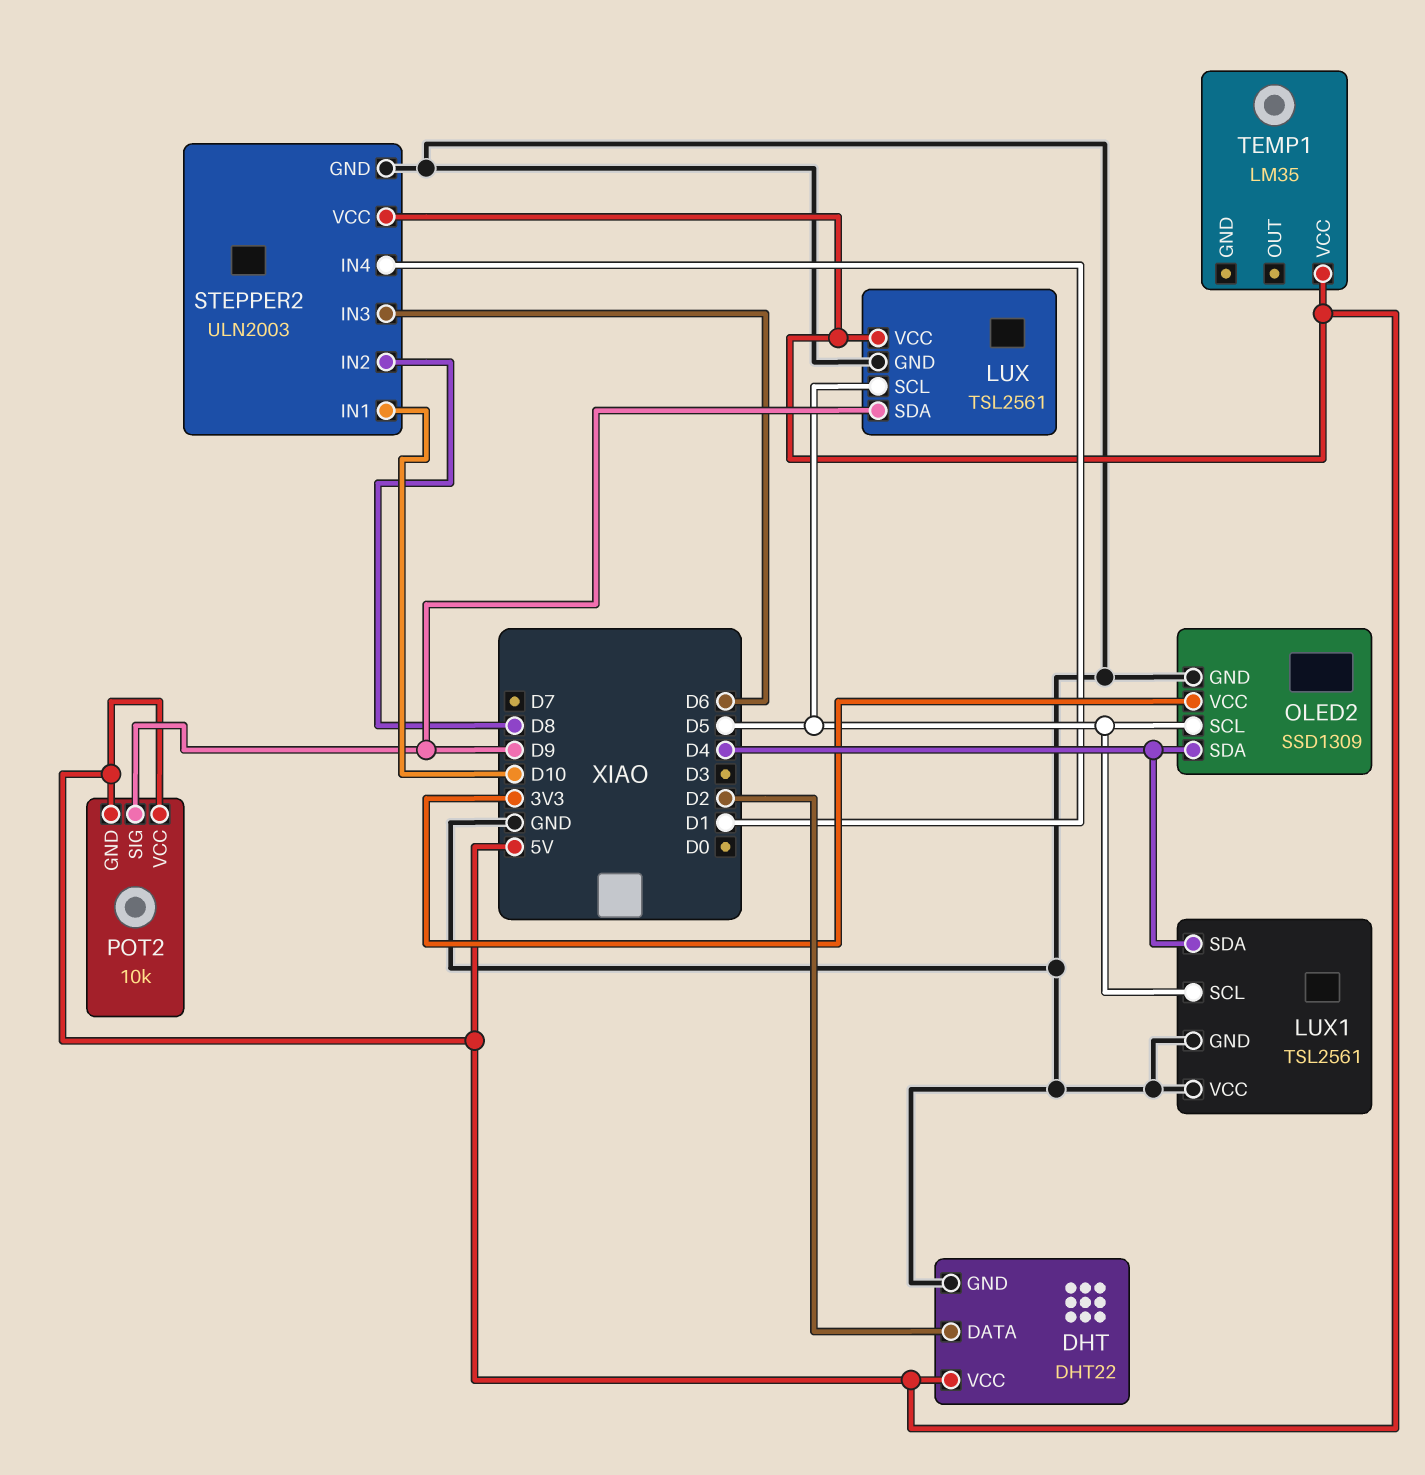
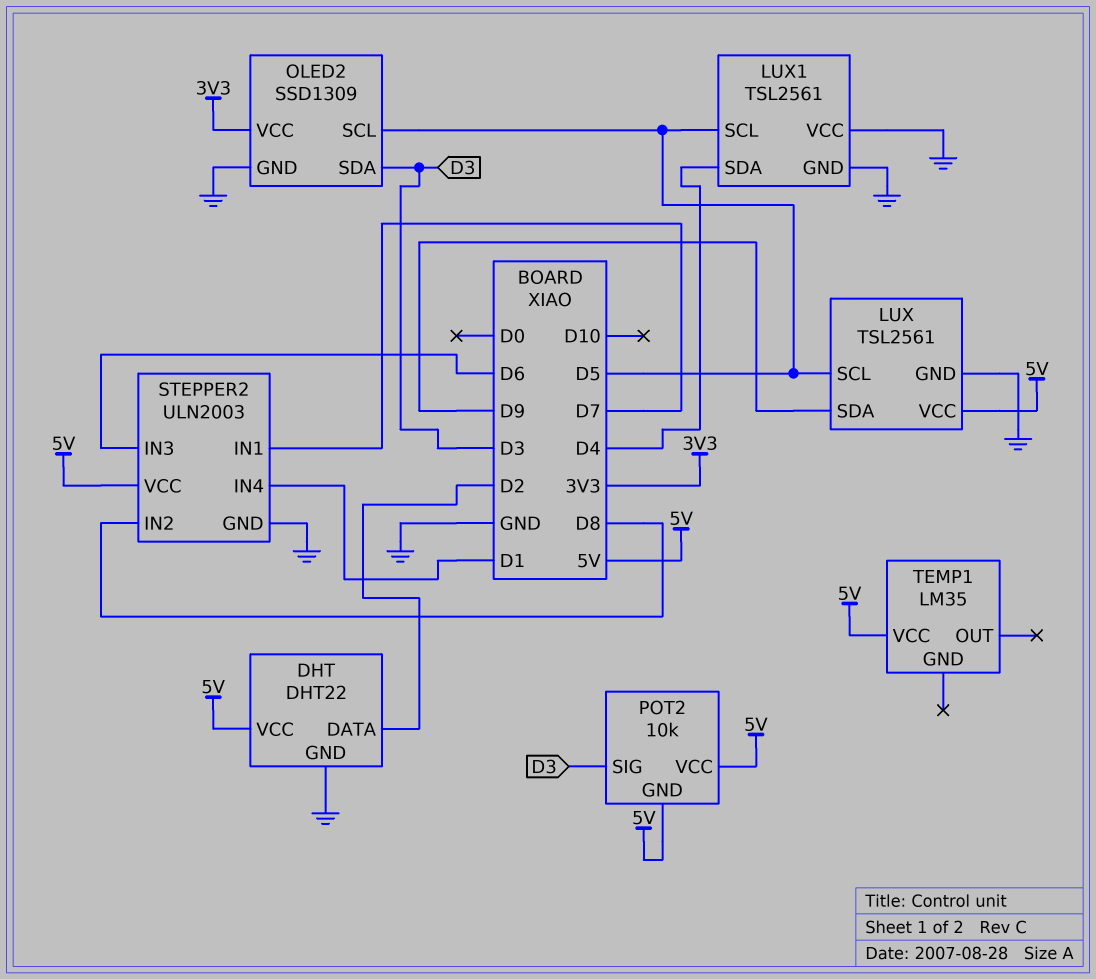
OLED2 pin SDA: D4 -> D3
POT2 pin SIG: D9 -> D3
STEPPER2 pin IN1: D10 -> D7

